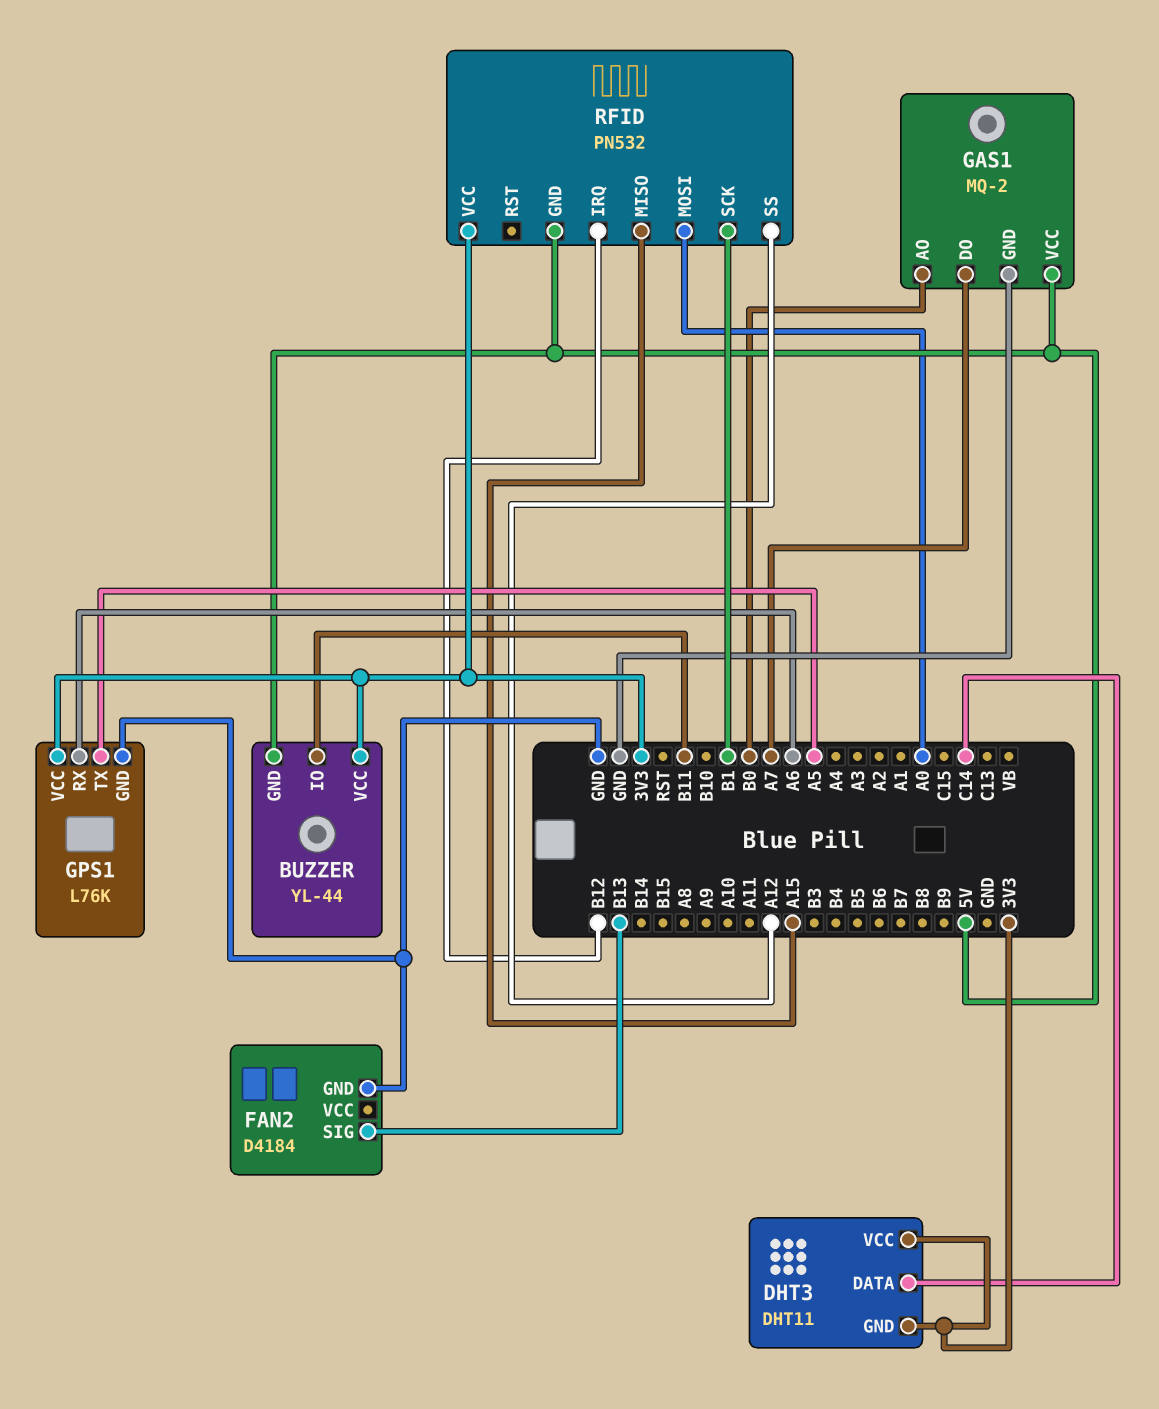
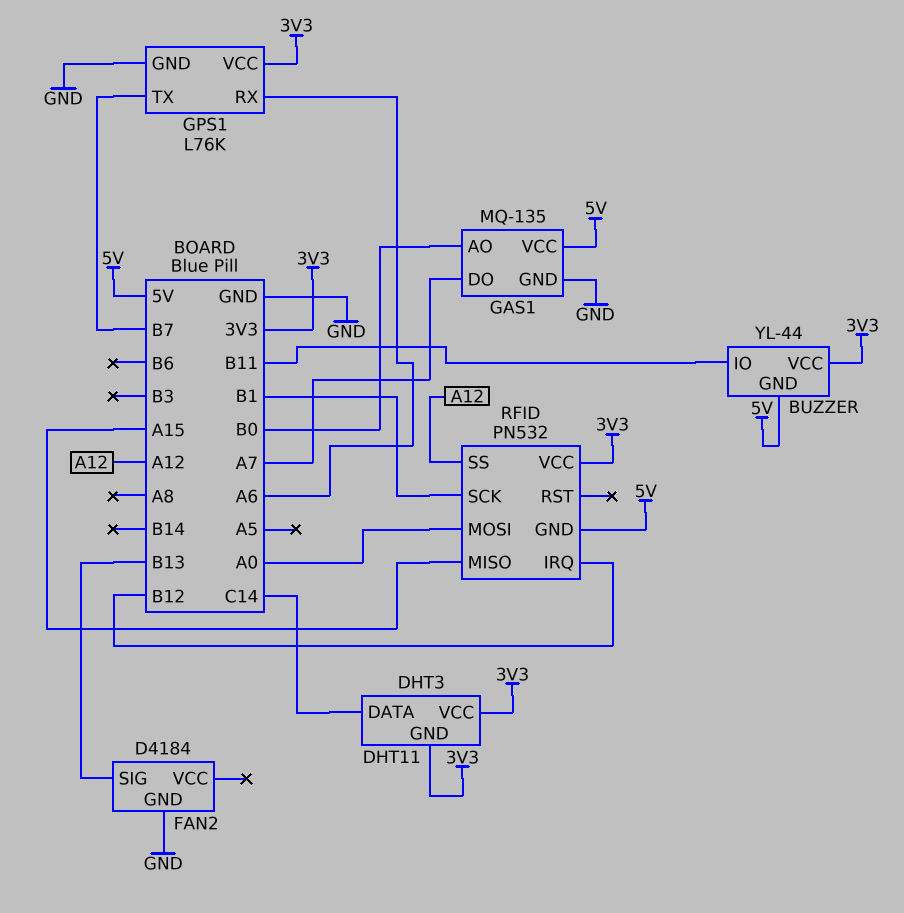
GAS1: MQ-2 -> MQ-135
GPS1 pin TX: A5 -> B7

